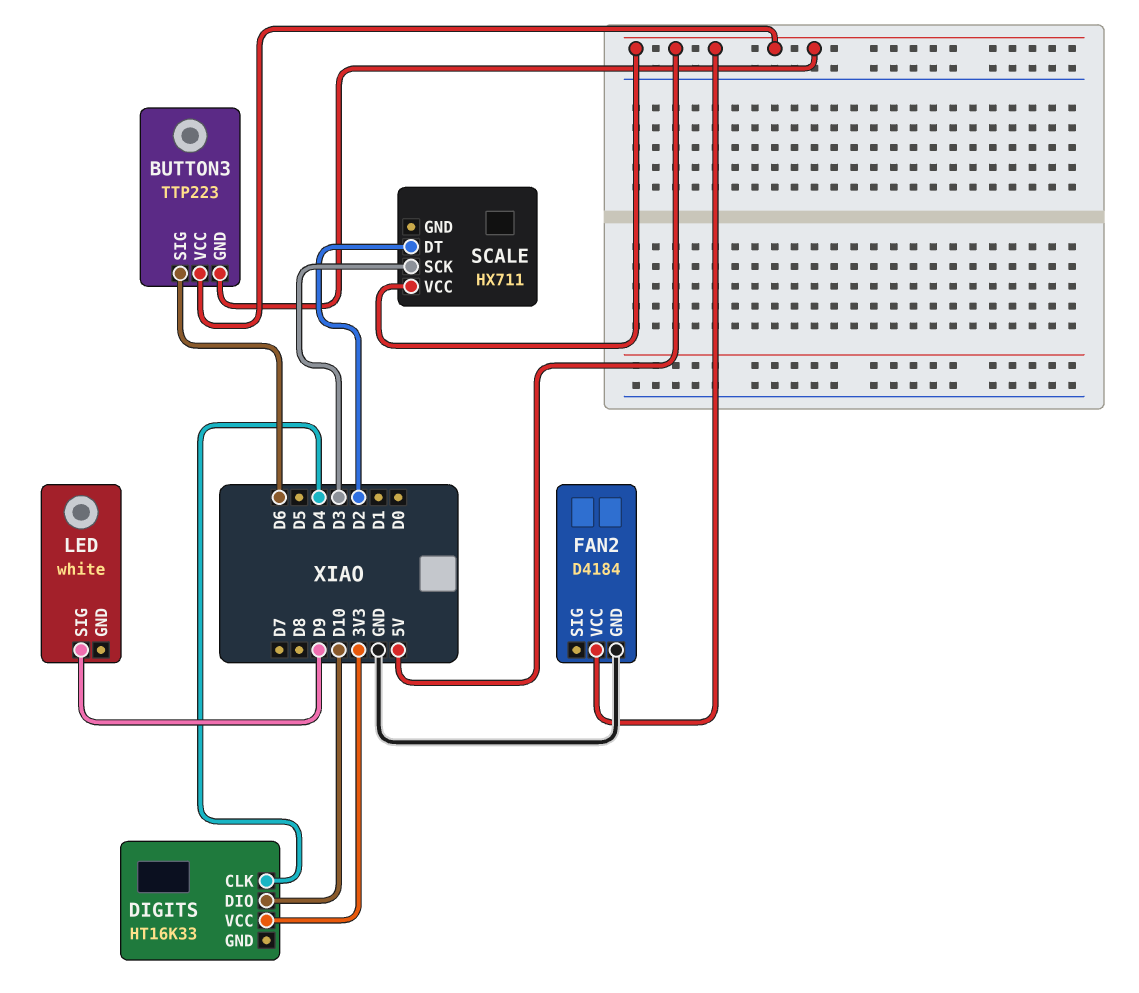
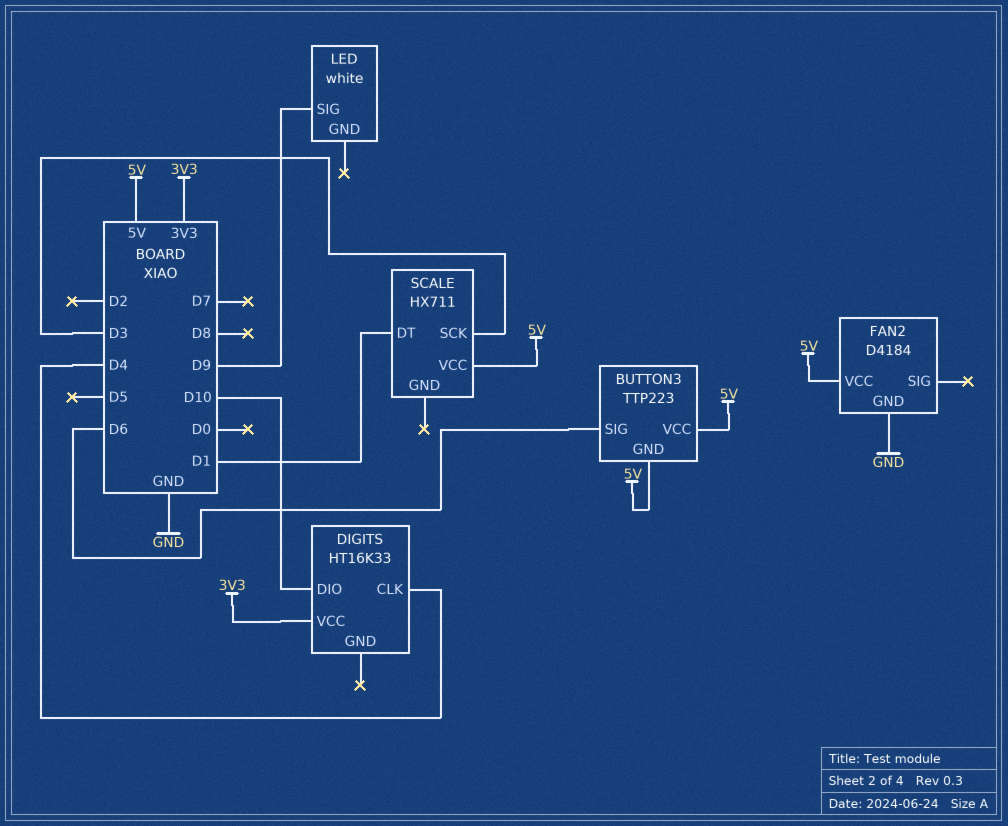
SCALE pin DT: D2 -> D1

